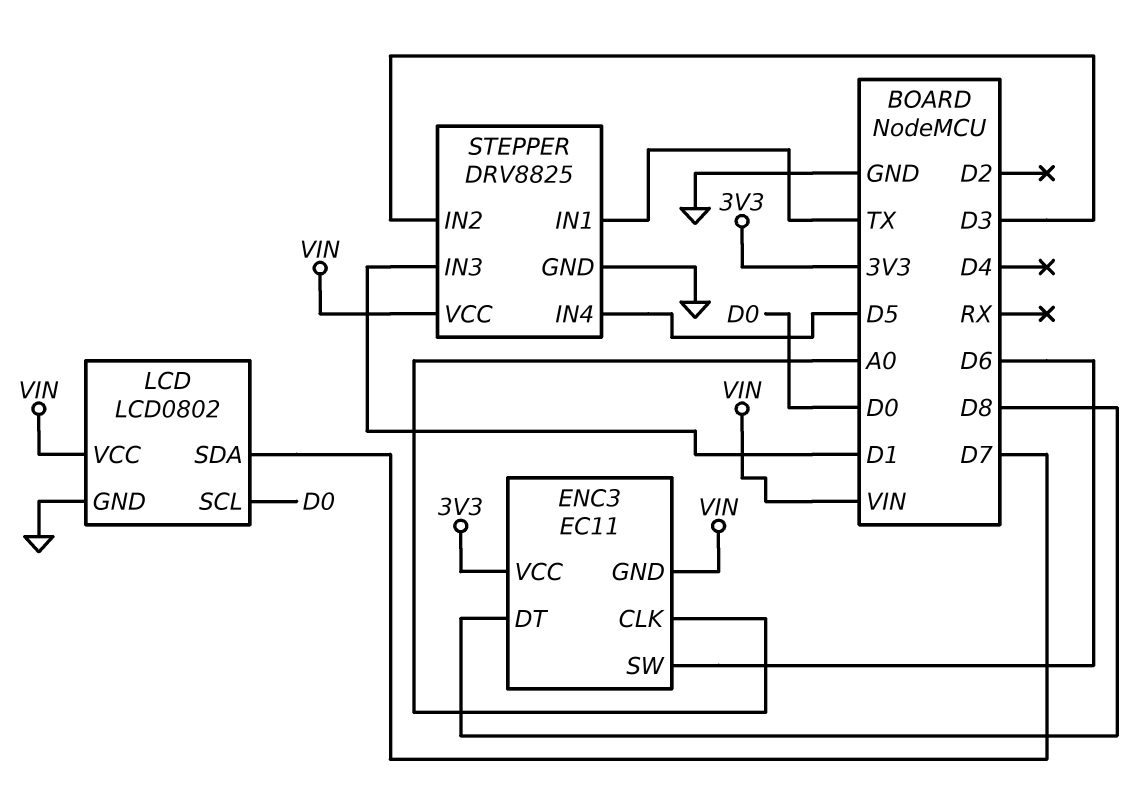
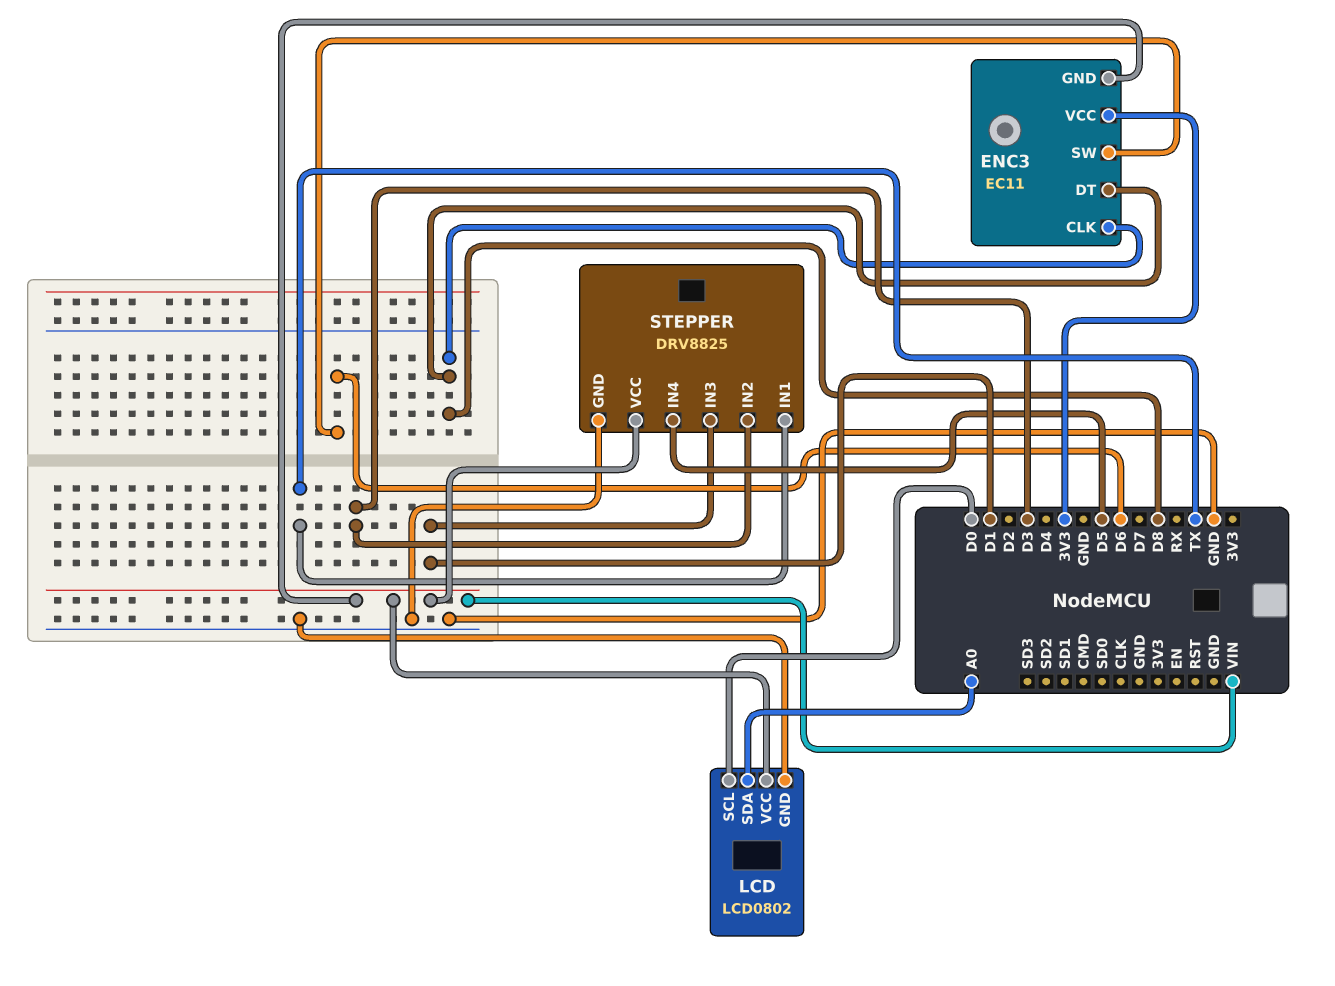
ENC3 pin CLK: A0 -> D8
LCD pin SDA: D7 -> A0

